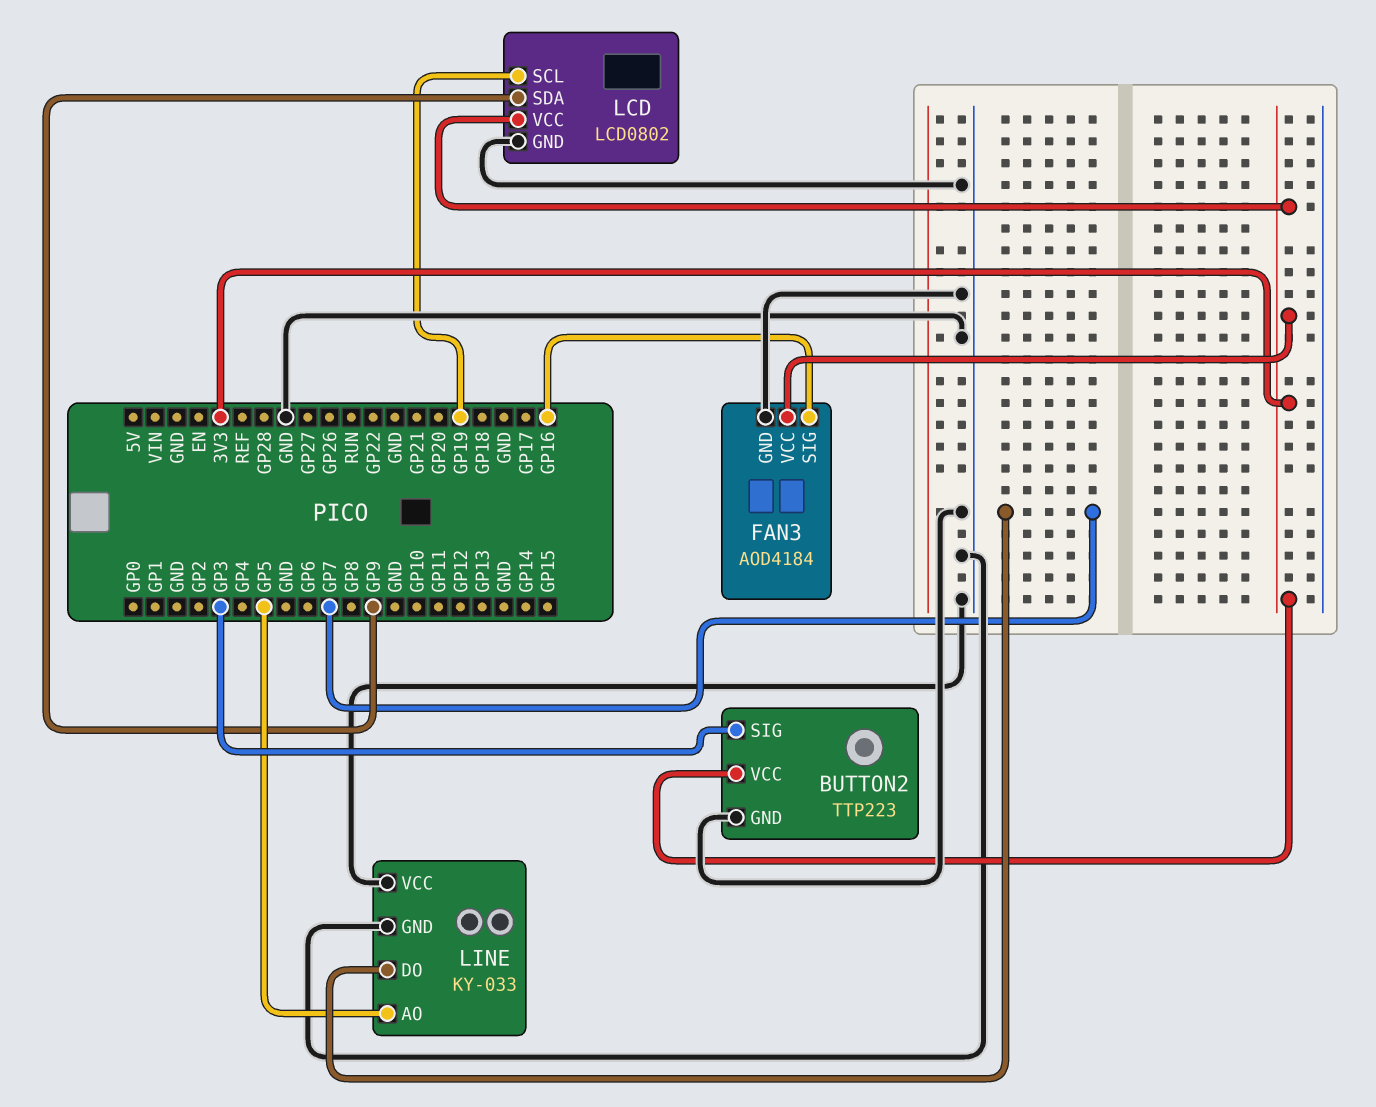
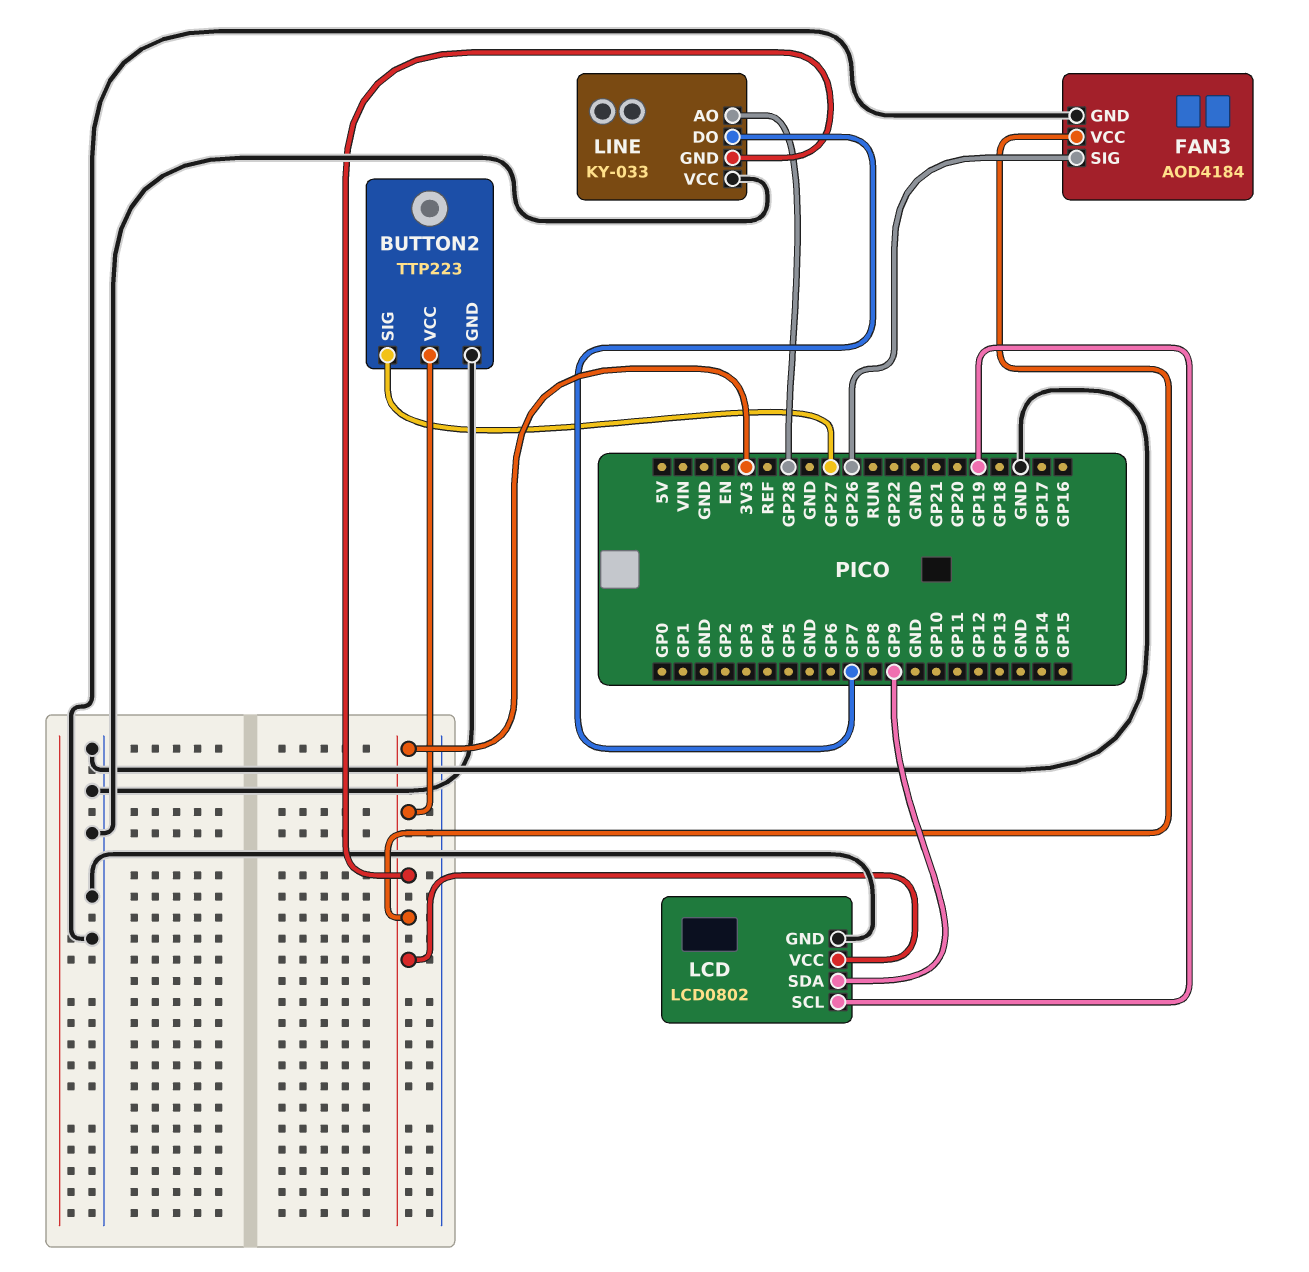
BUTTON2 pin SIG: GP3 -> GP27
FAN3 pin SIG: GP16 -> GP26
LINE pin AO: GP5 -> GP28
LINE pin GND: GND -> 3V3

